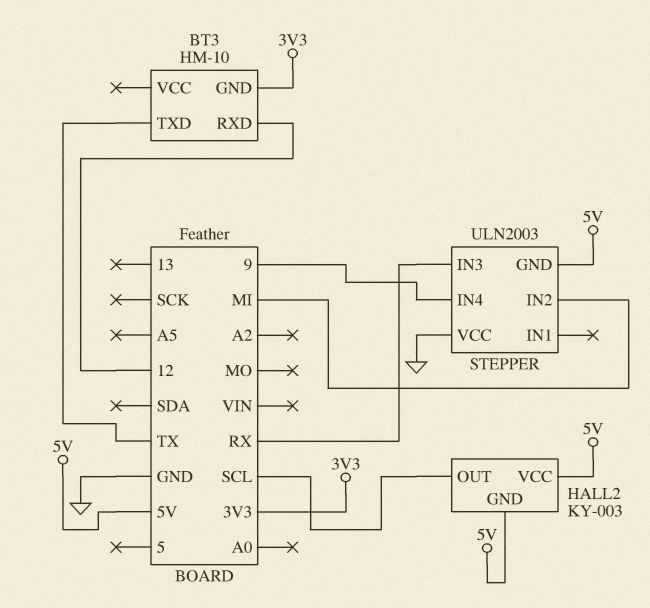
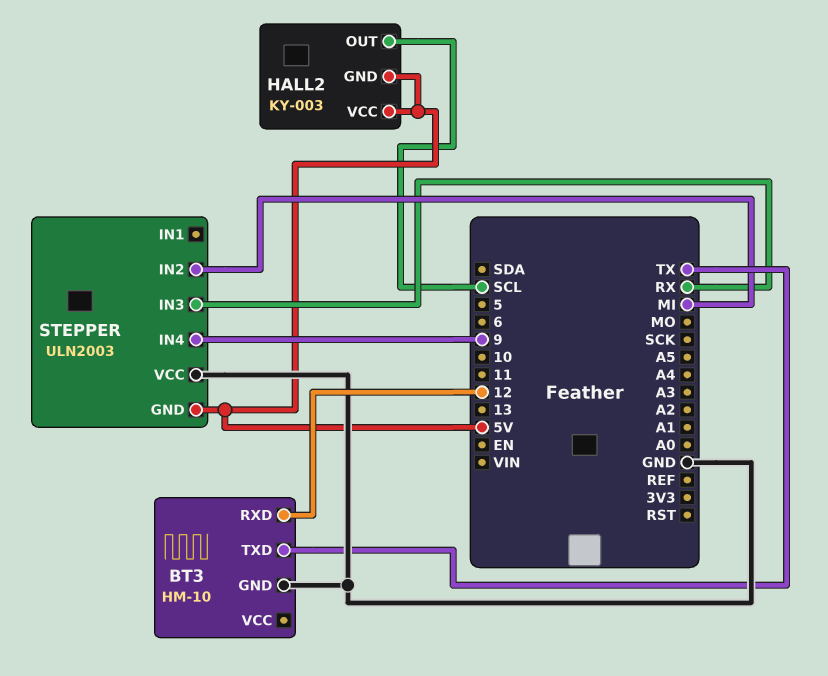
BT3 pin GND: 3V3 -> GND

